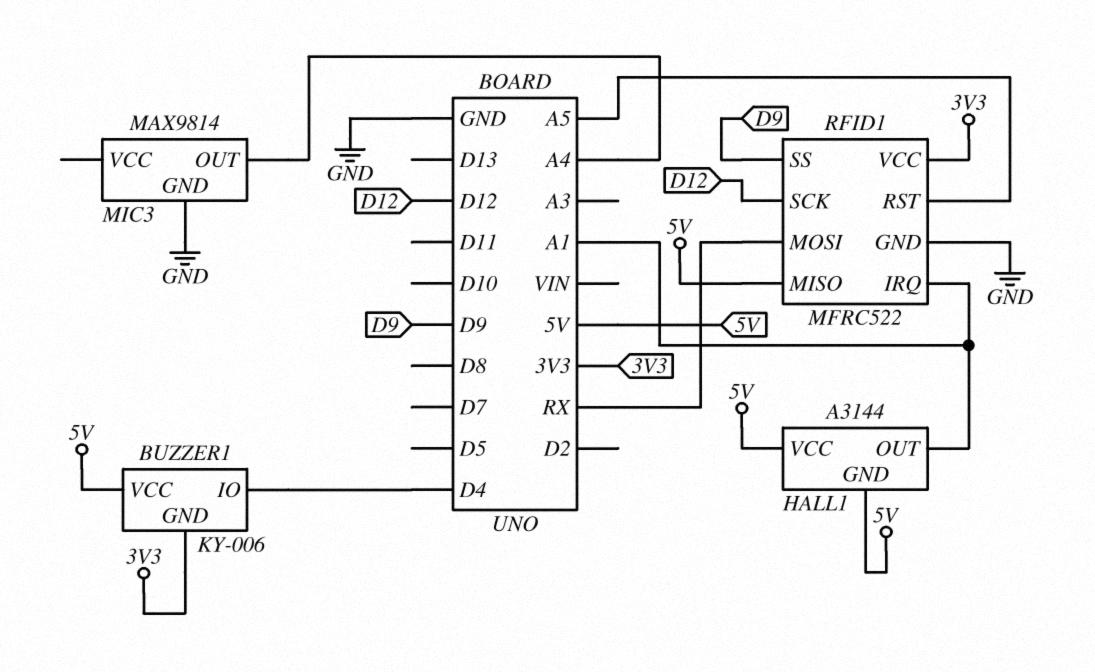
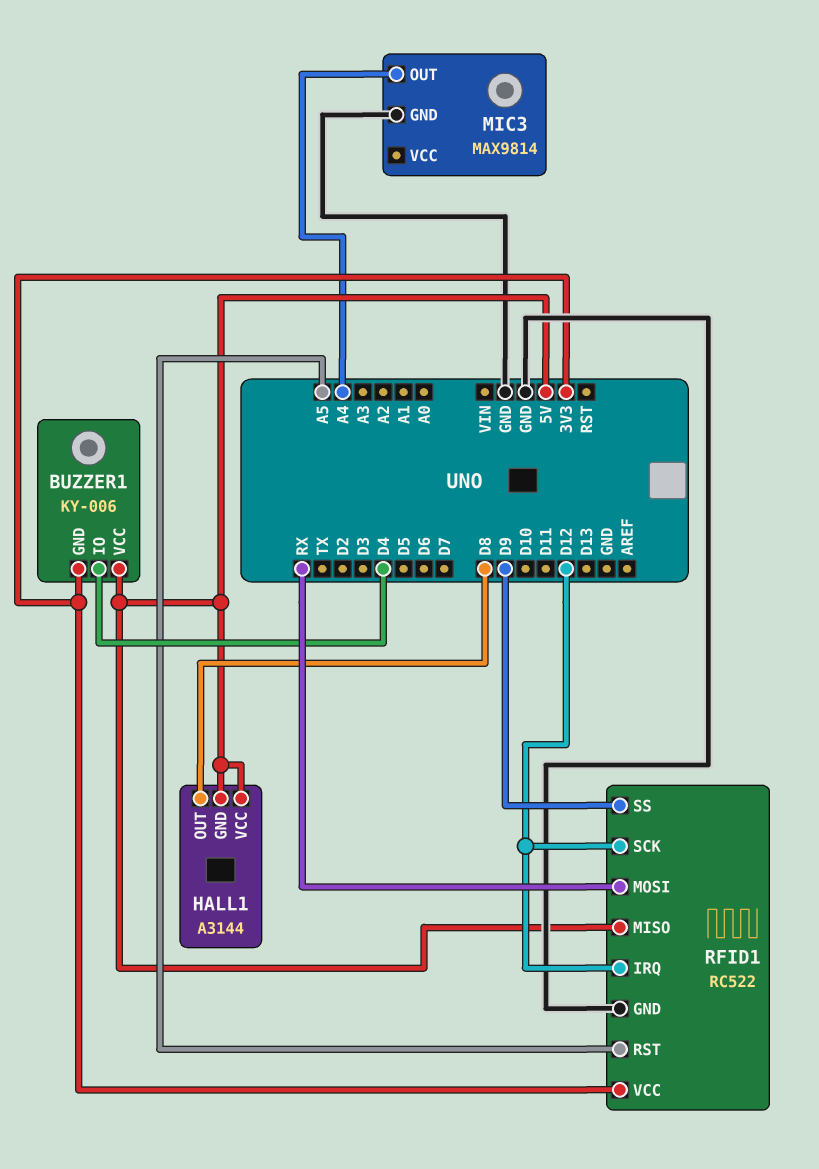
HALL1 pin OUT: A1 -> D8
RFID1: MFRC522 -> RC522
RFID1 pin IRQ: A1 -> D12

